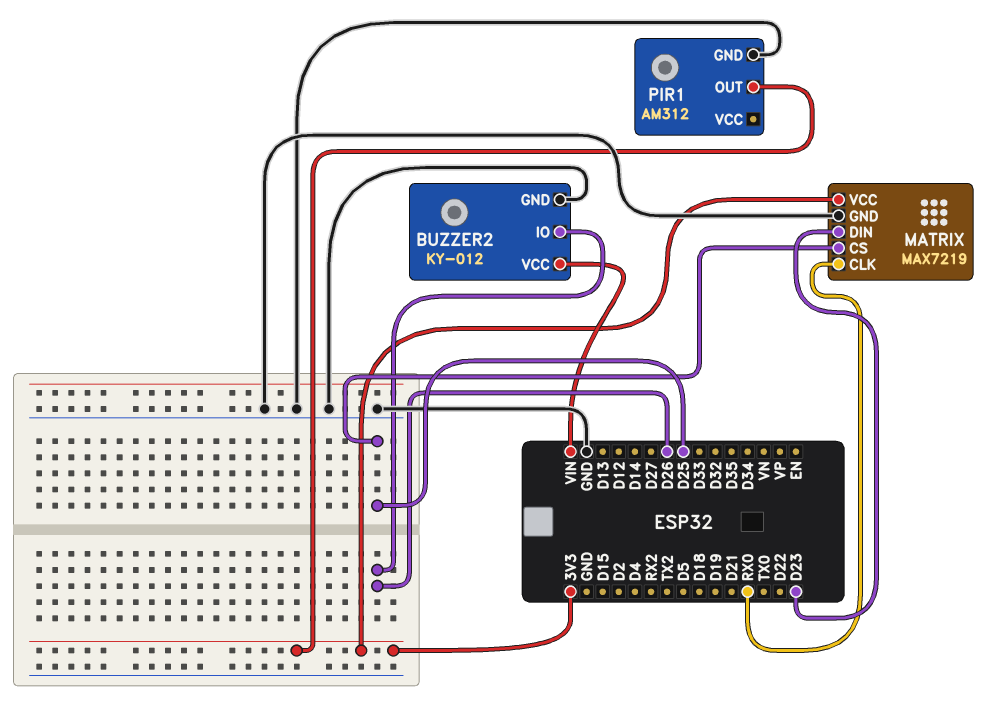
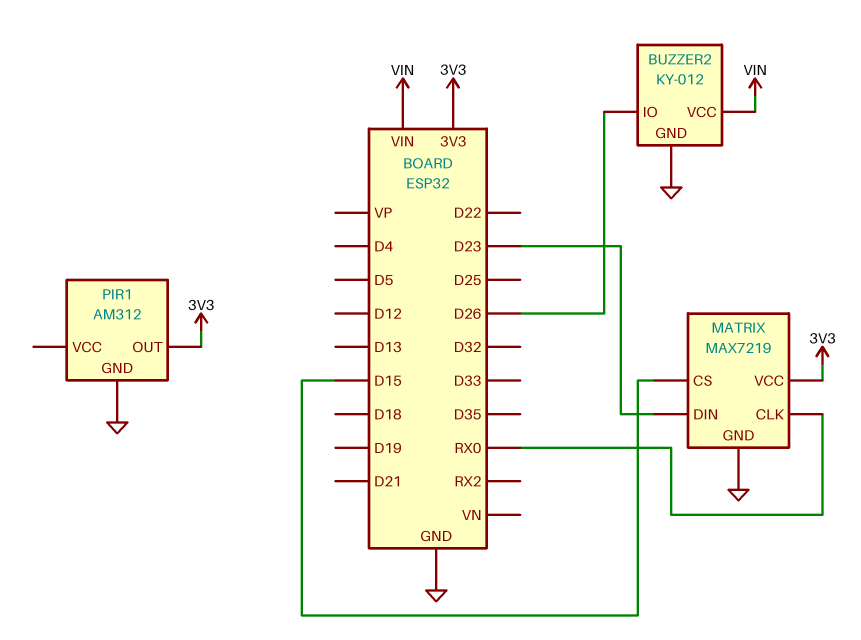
MATRIX pin CS: D25 -> D15

